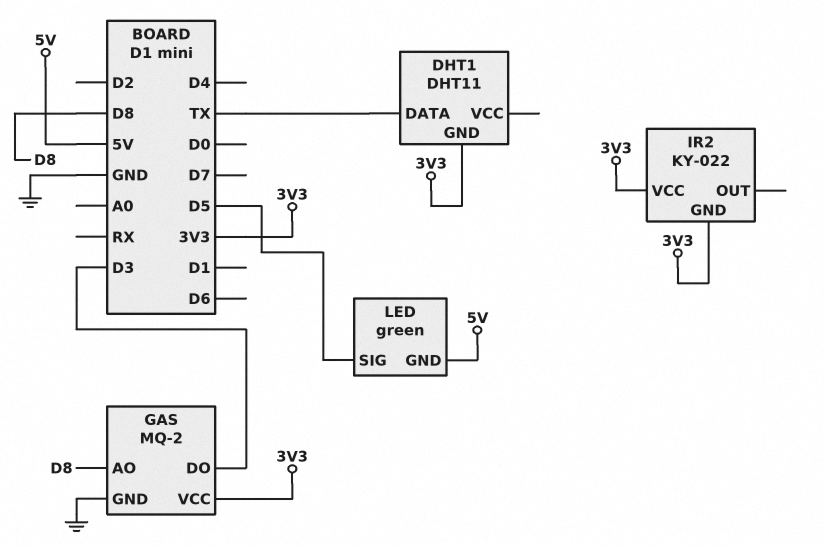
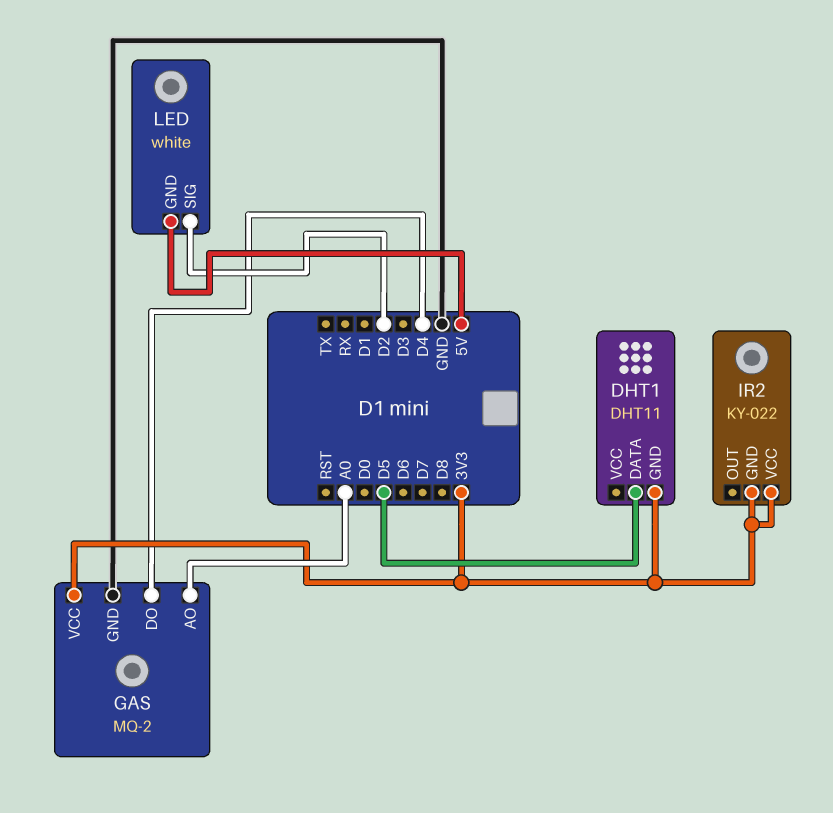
DHT1 pin DATA: TX -> D5
GAS pin AO: D8 -> A0
GAS pin DO: D3 -> D4
LED: green -> white
LED pin SIG: D5 -> D2

